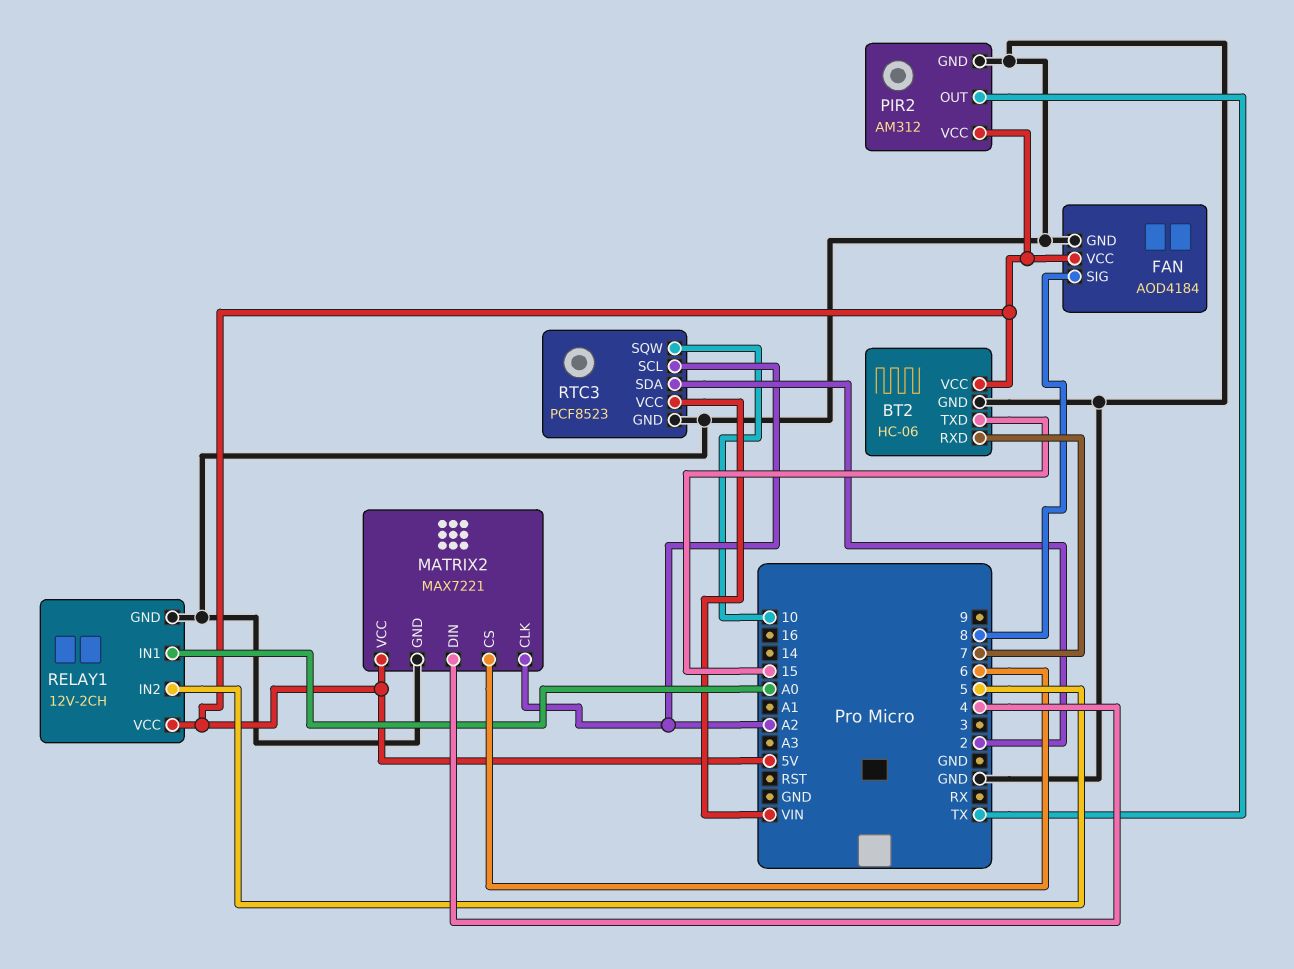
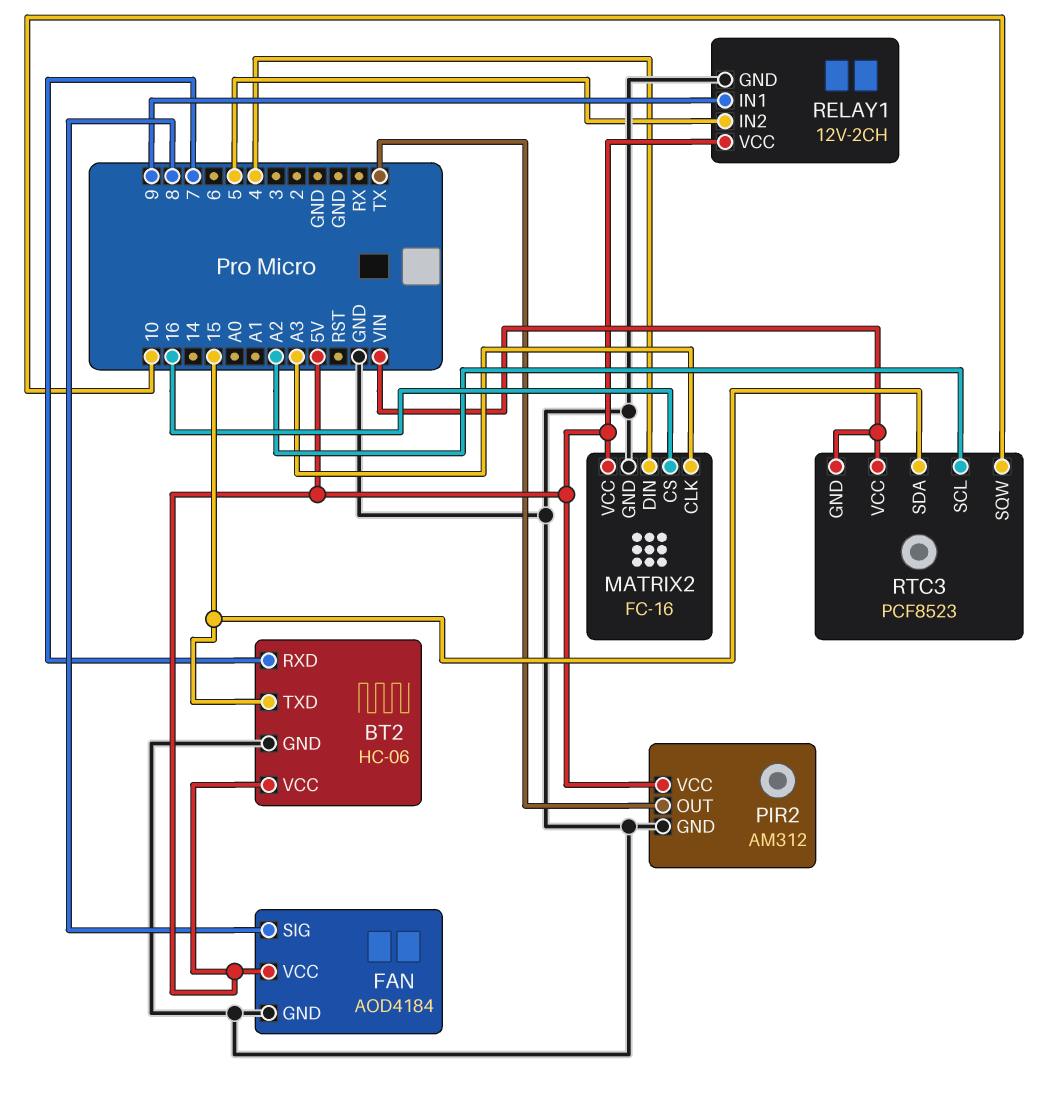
MATRIX2: MAX7221 -> FC-16
MATRIX2 pin CLK: A2 -> A3
MATRIX2 pin CS: 6 -> 16
RELAY1 pin IN1: A0 -> 9
RTC3 pin GND: GND -> VIN
RTC3 pin SDA: 2 -> 15

